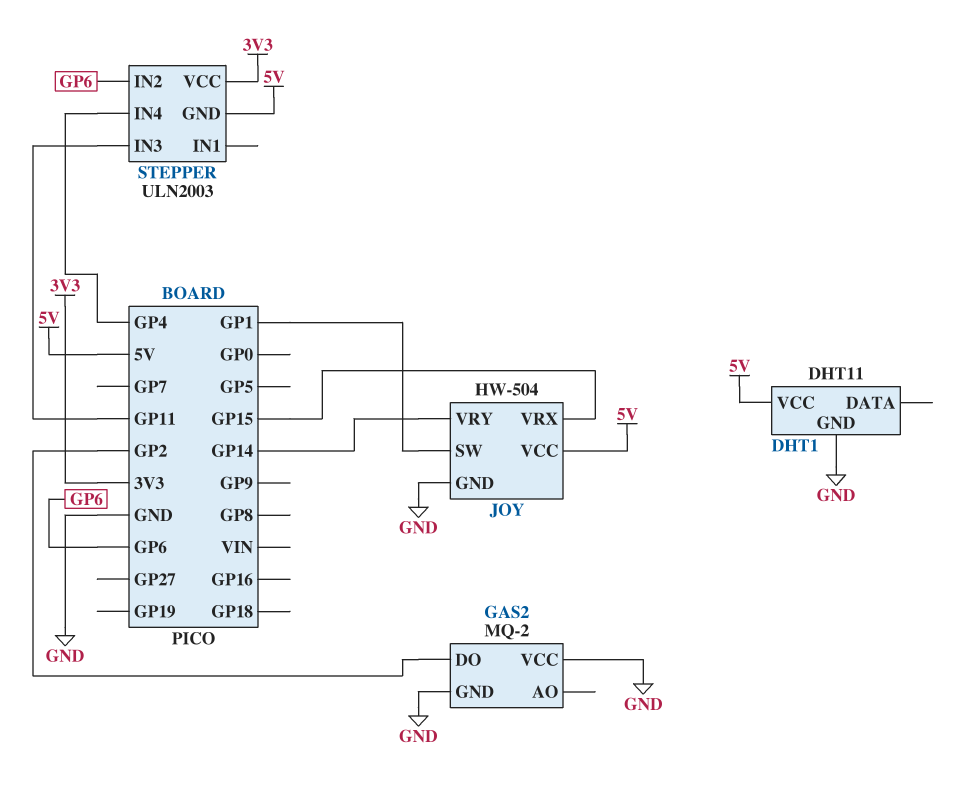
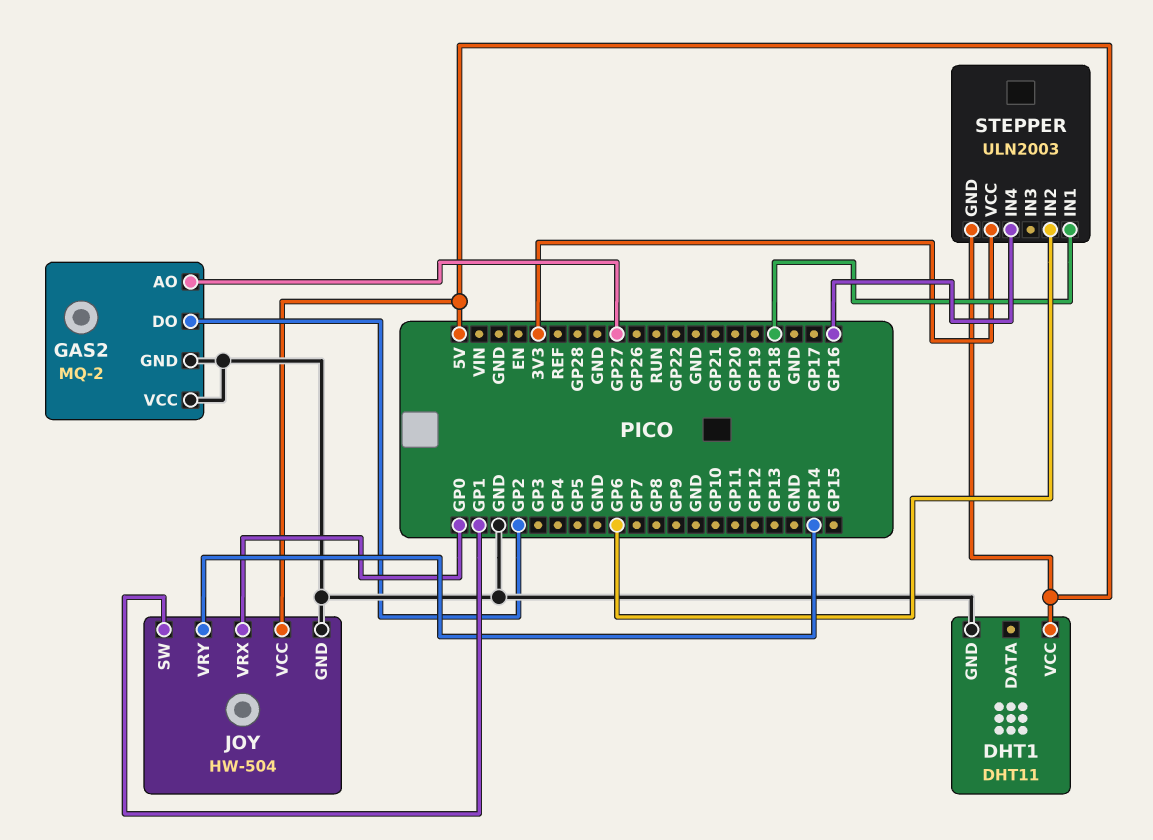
GAS2 pin AO: none -> GP27
JOY pin VRX: GP15 -> GP0
STEPPER pin IN1: none -> GP18
STEPPER pin IN3: GP11 -> none
STEPPER pin IN4: GP4 -> GP16

